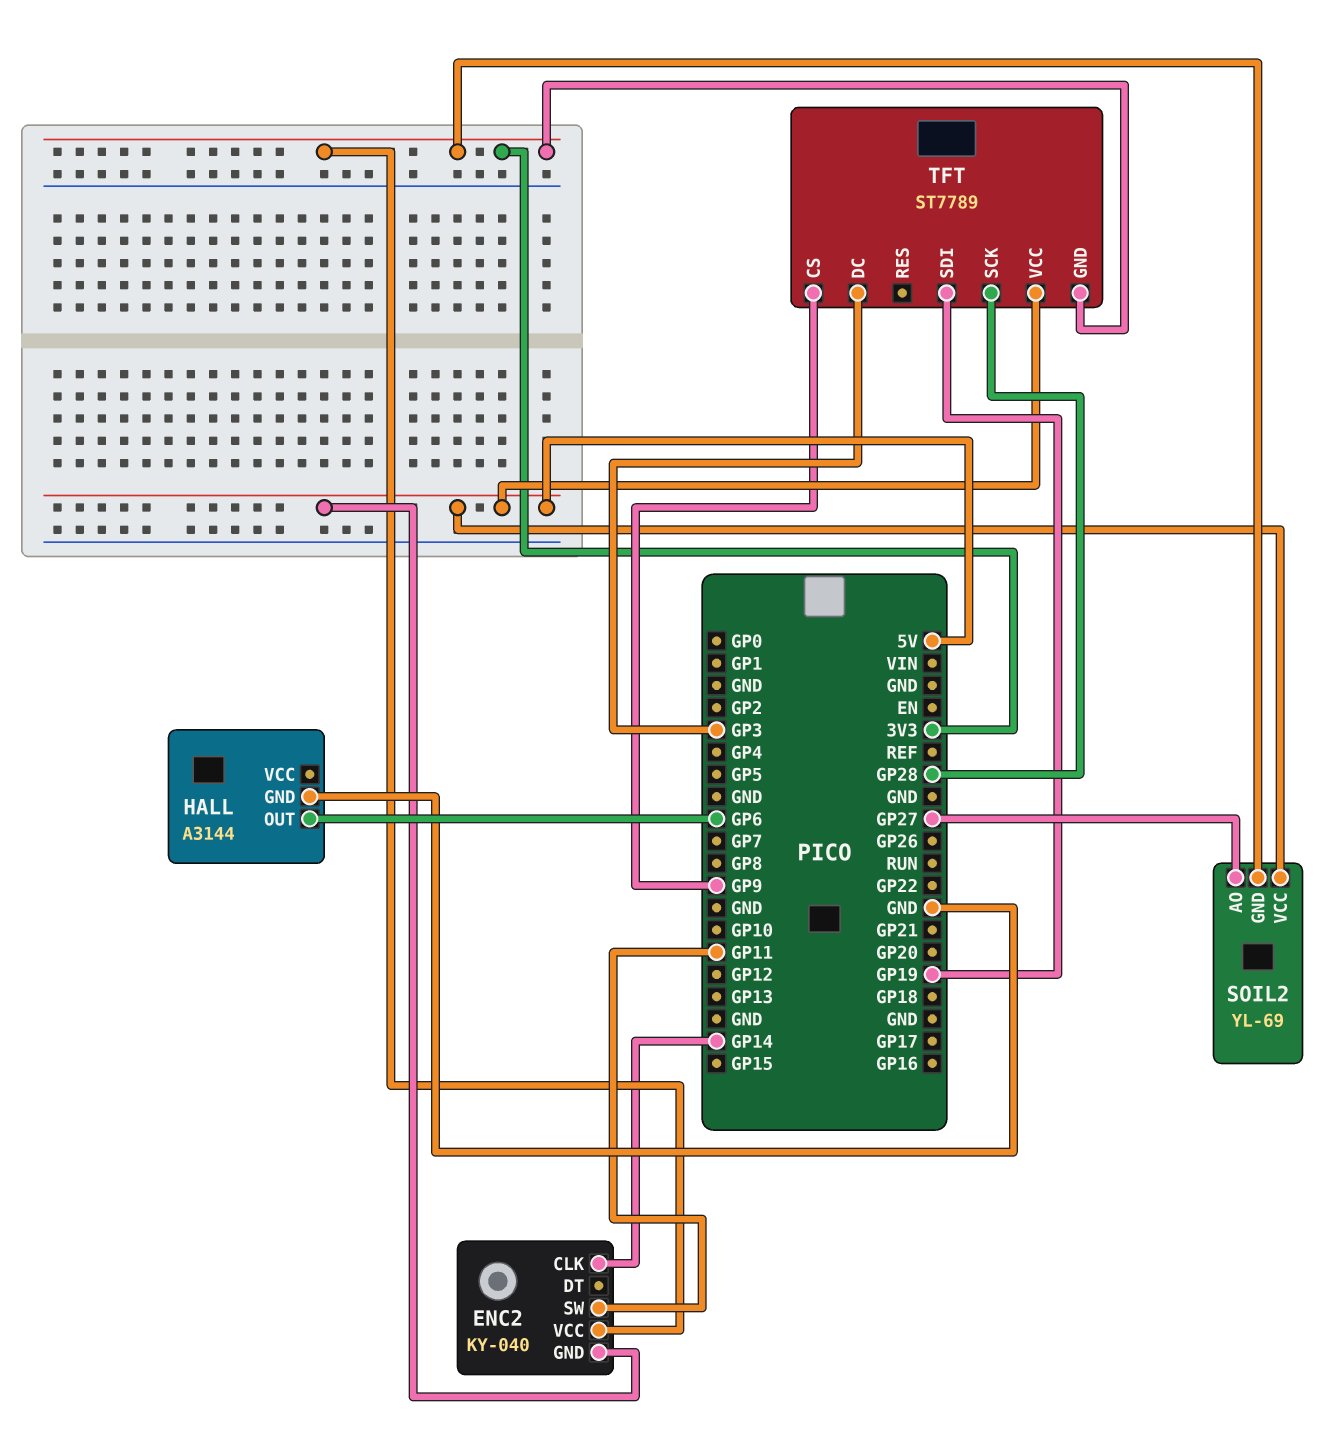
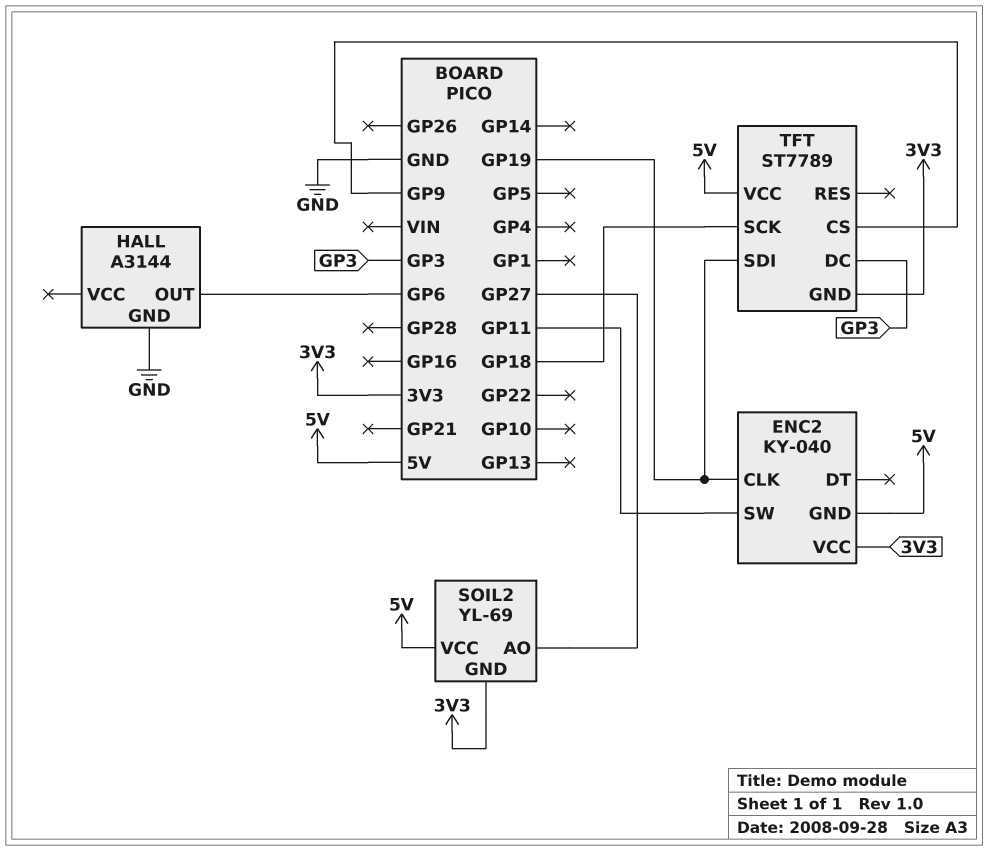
ENC2 pin CLK: GP14 -> GP19
TFT pin SCK: GP28 -> GP18

